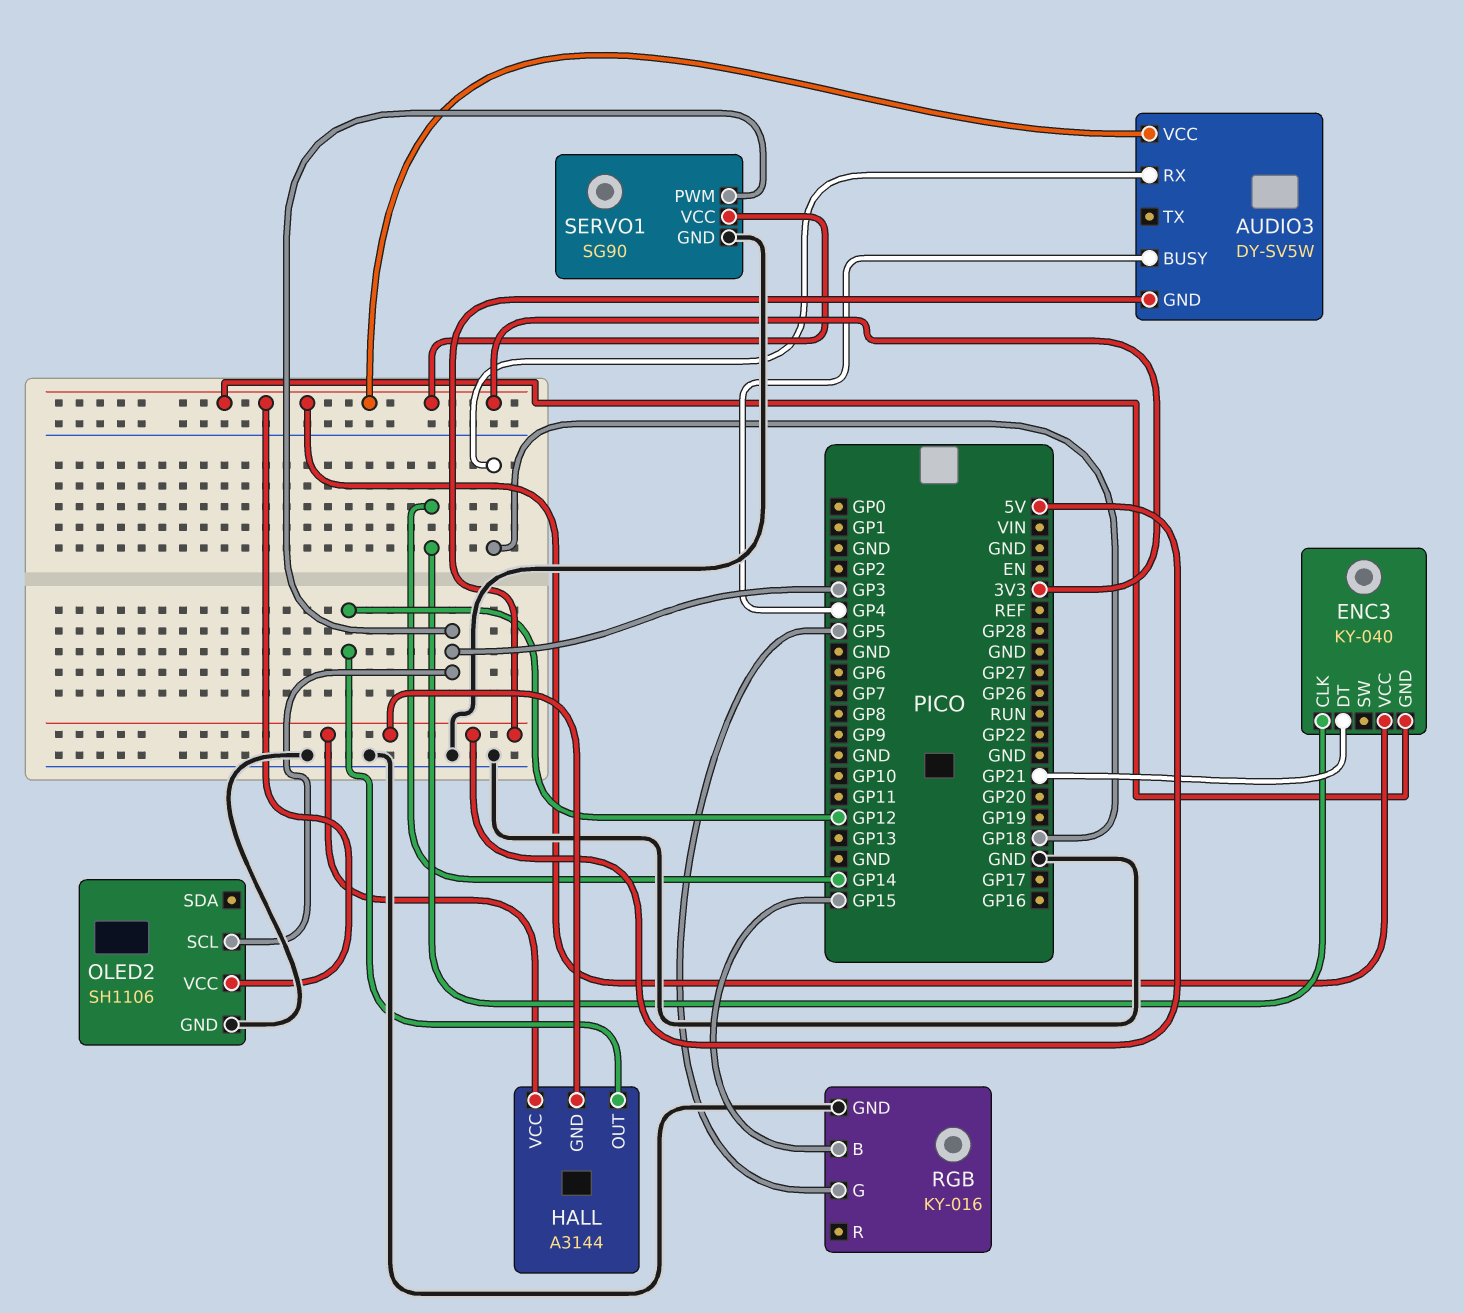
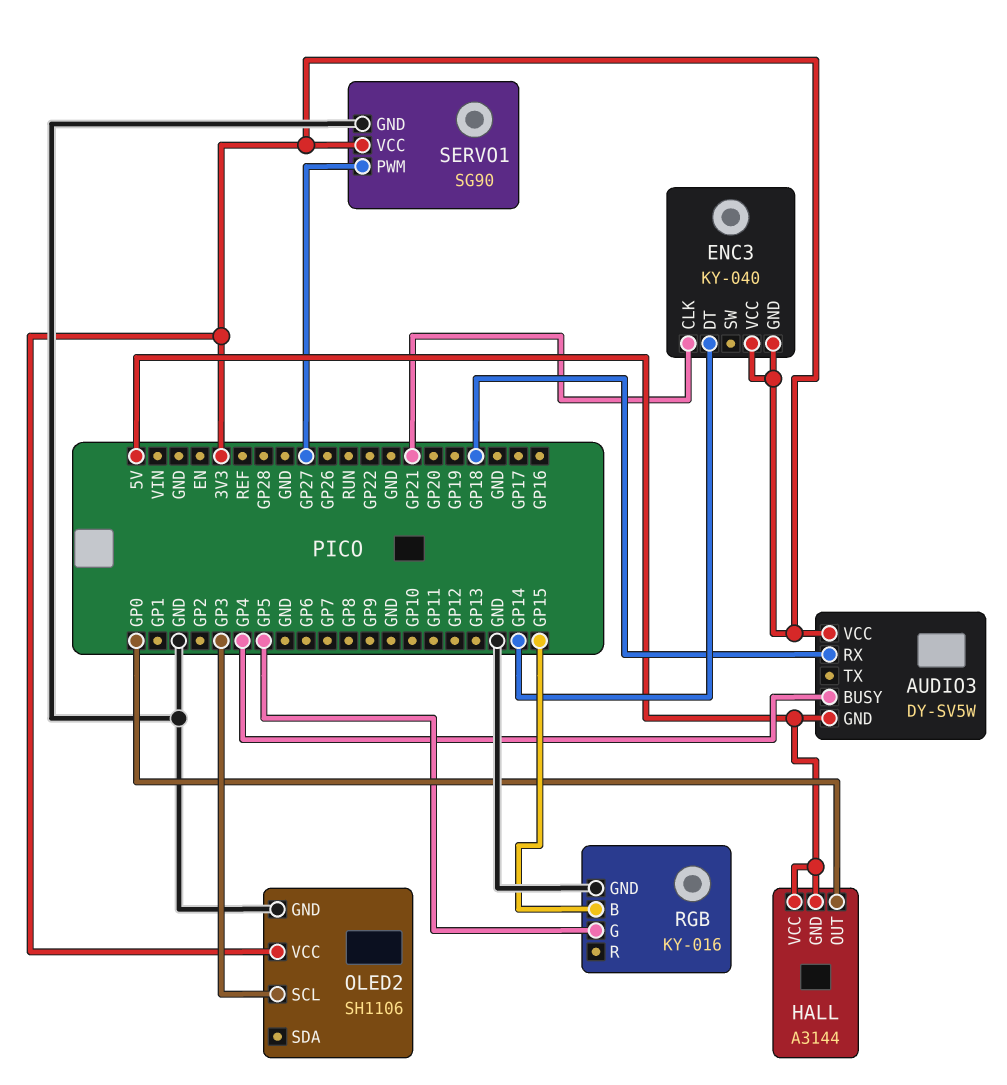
ENC3 pin CLK: GP14 -> GP21
ENC3 pin DT: GP21 -> GP14
HALL pin OUT: GP12 -> GP0
SERVO1 pin PWM: GP3 -> GP27

